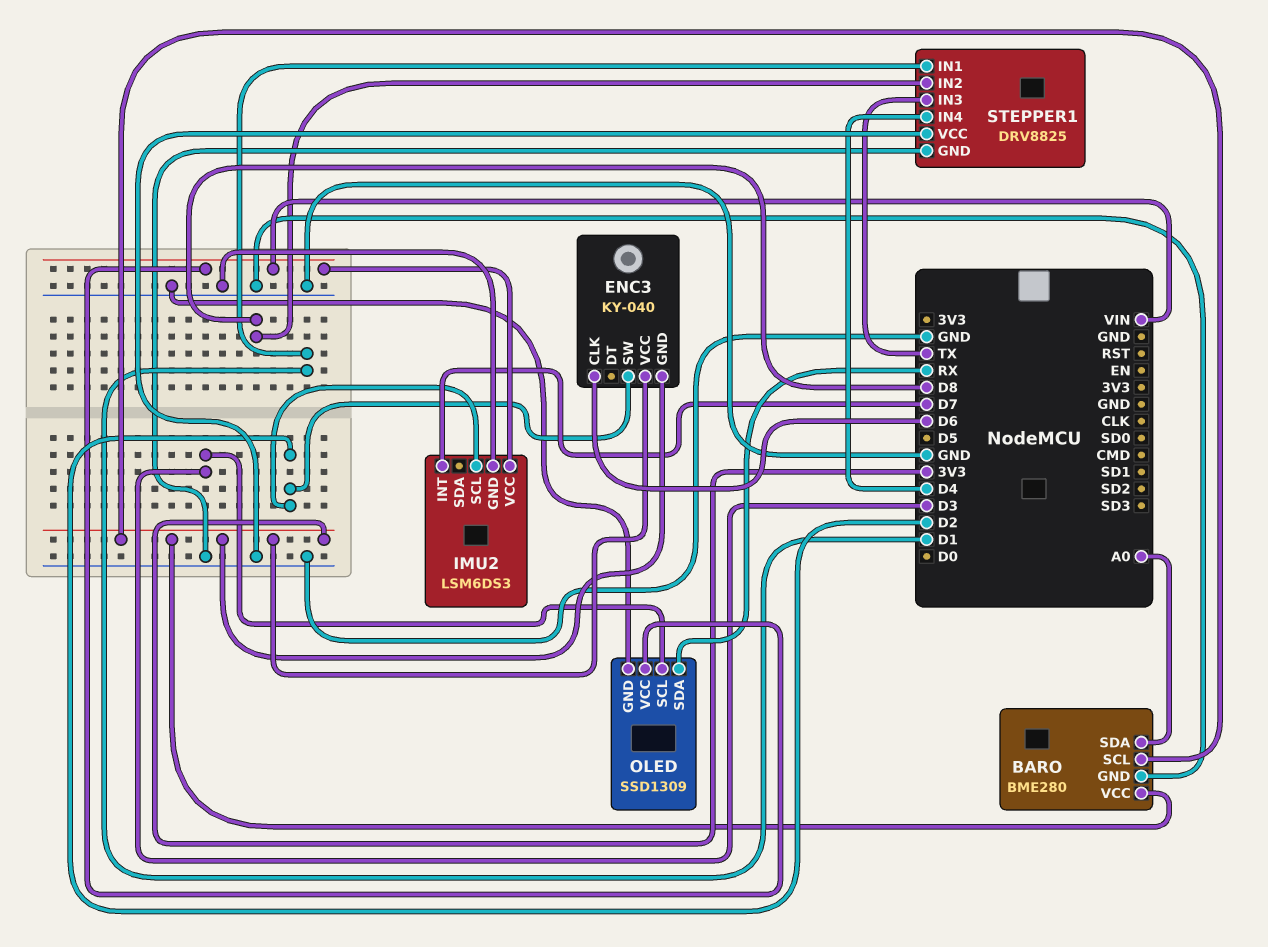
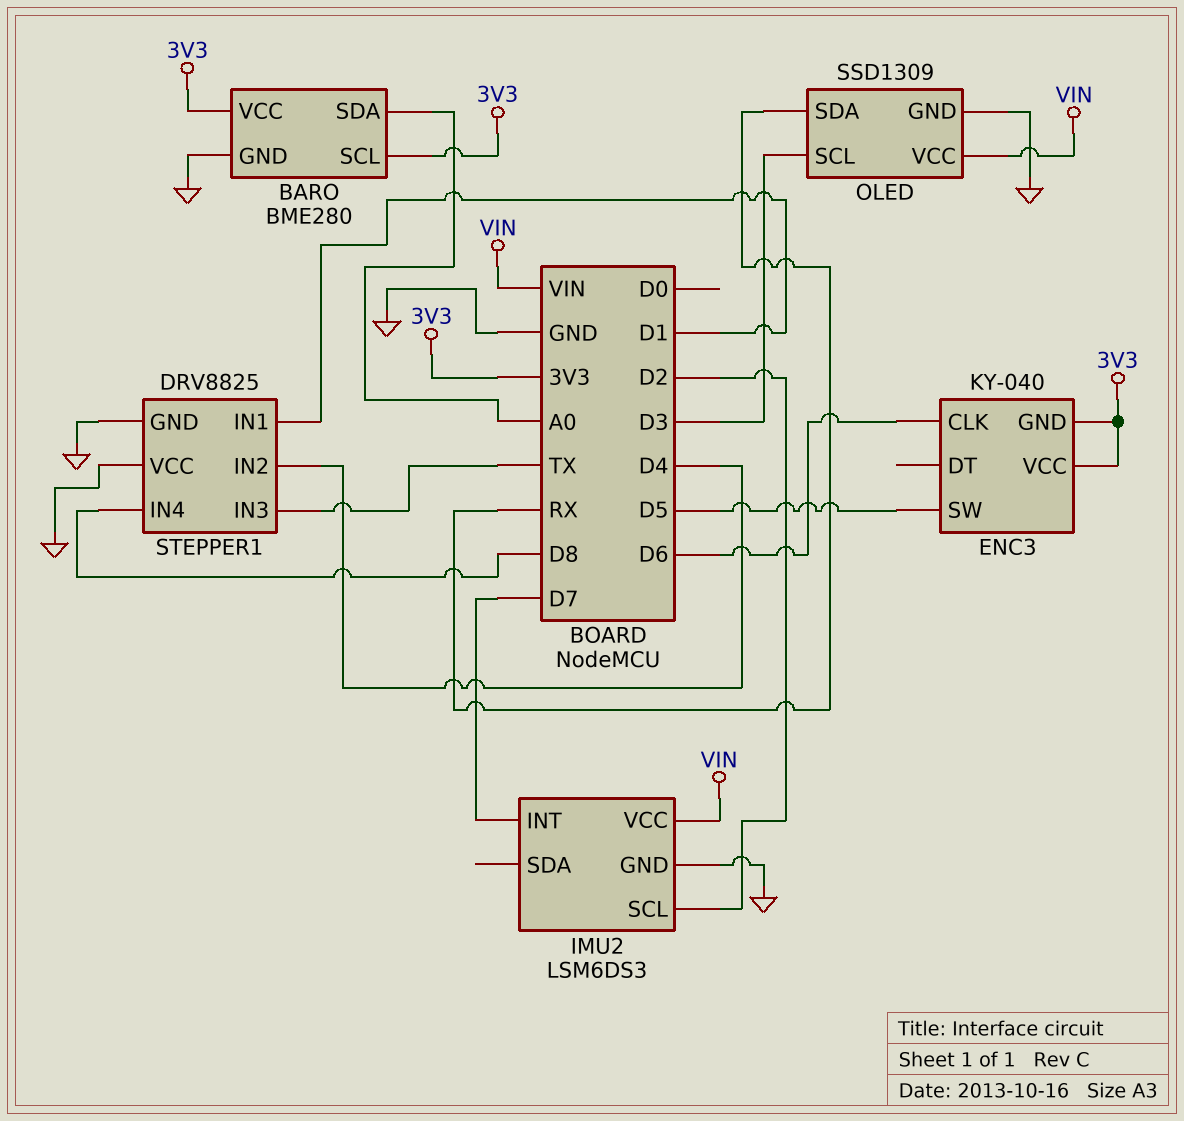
ENC3 pin SW: D2 -> D5
STEPPER1 pin IN2: D8 -> D4
STEPPER1 pin IN4: D4 -> D8

